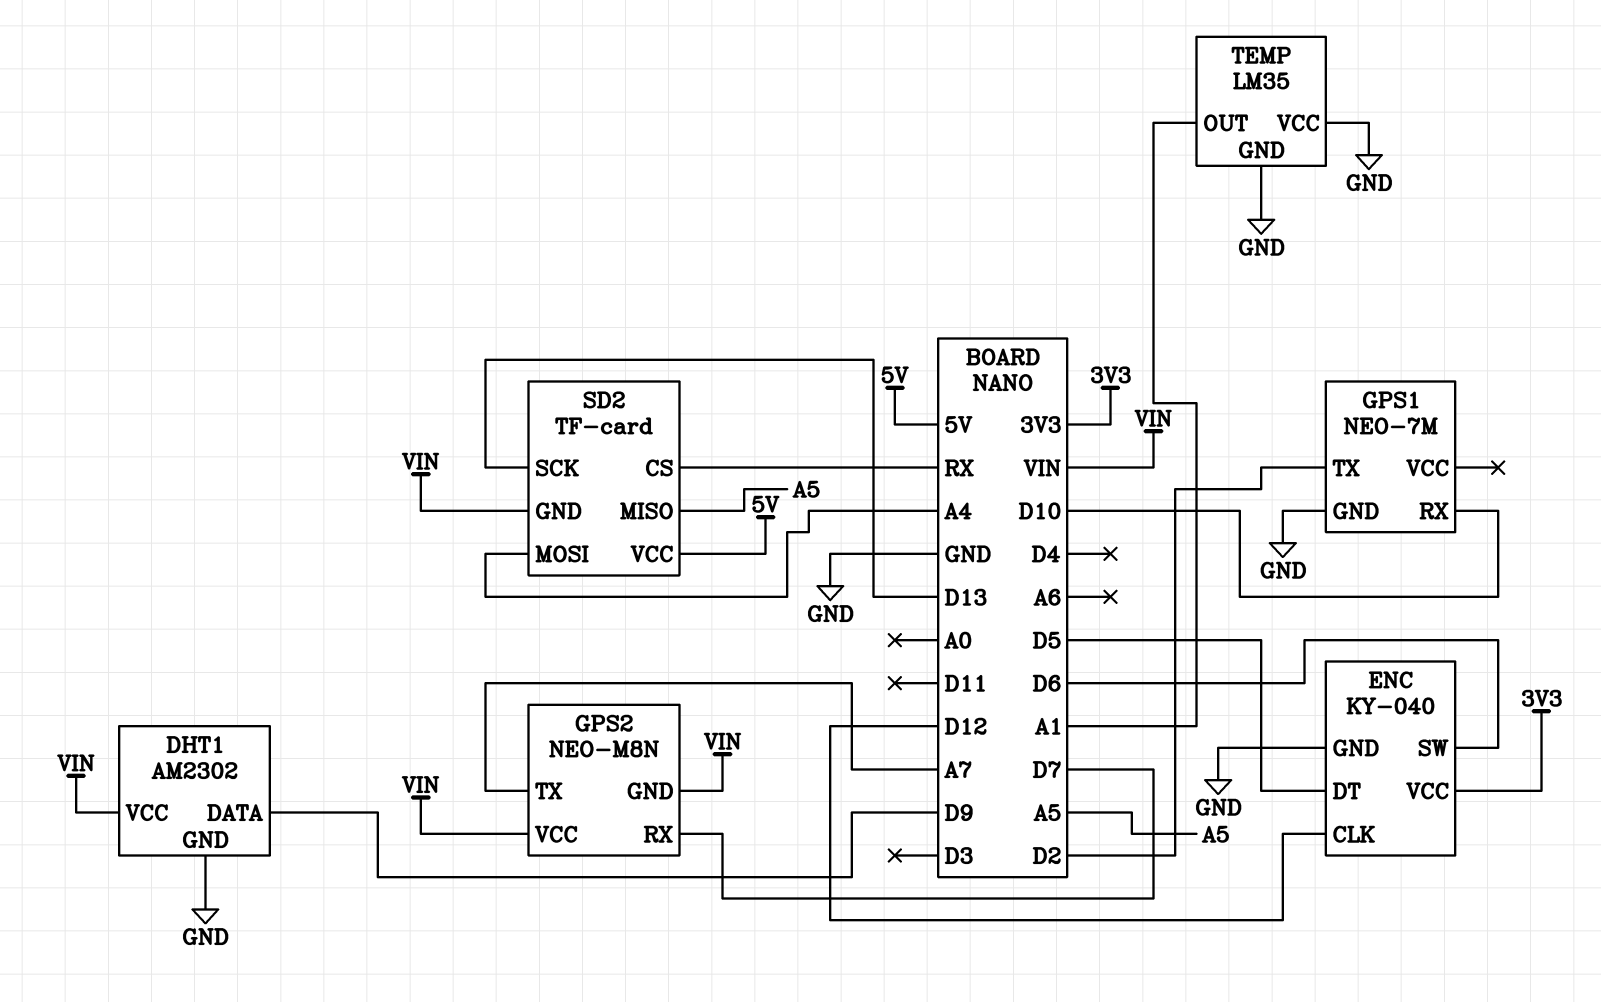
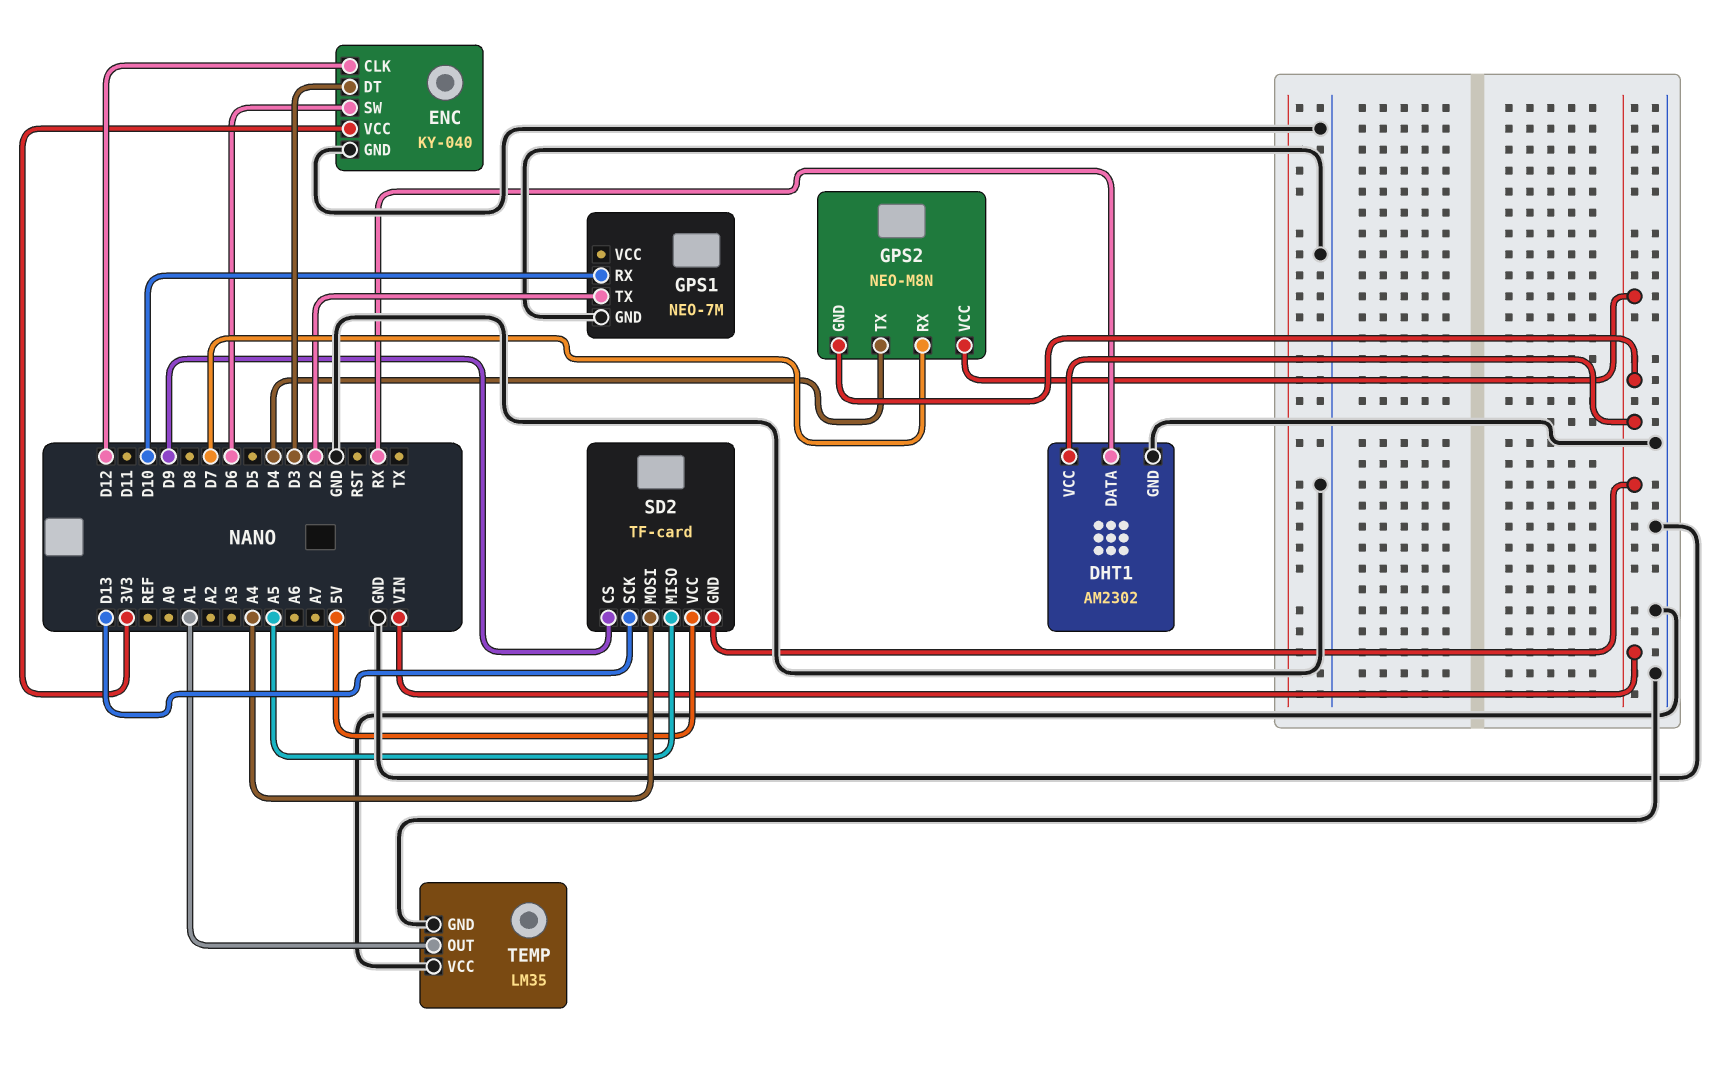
DHT1 pin DATA: D9 -> RX
ENC pin DT: D5 -> D3
GPS2 pin TX: A7 -> D4
SD2 pin CS: RX -> D9

